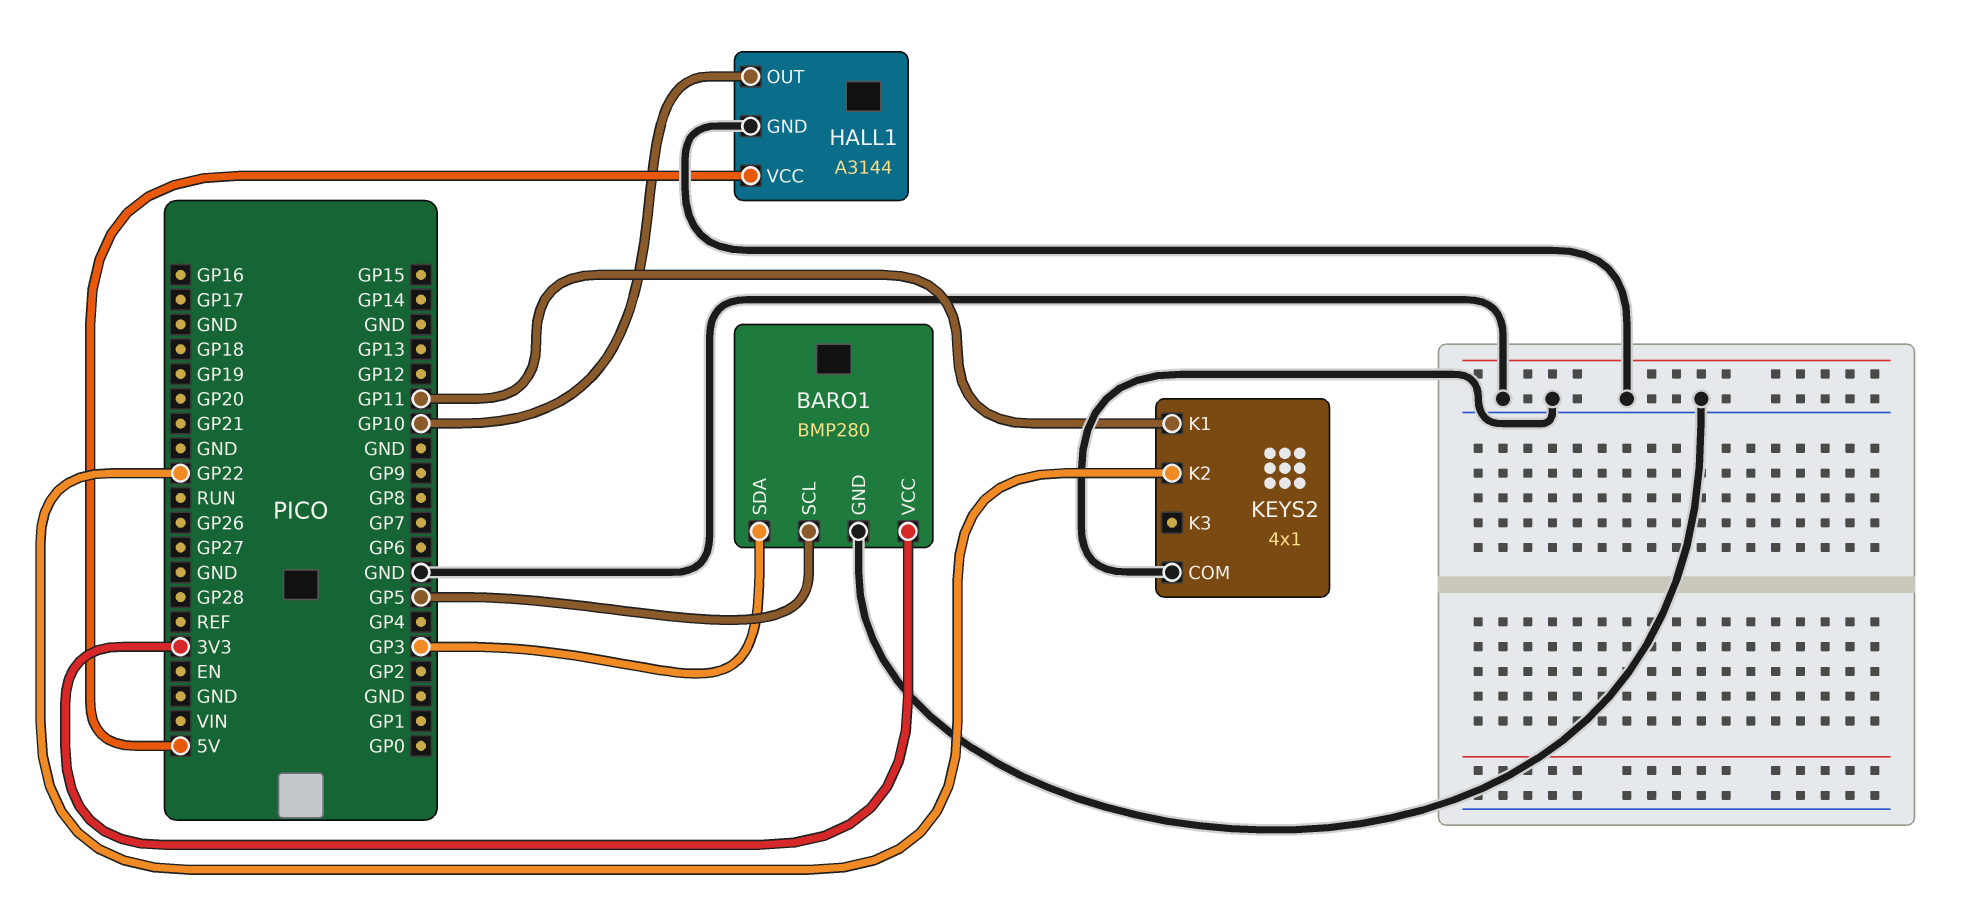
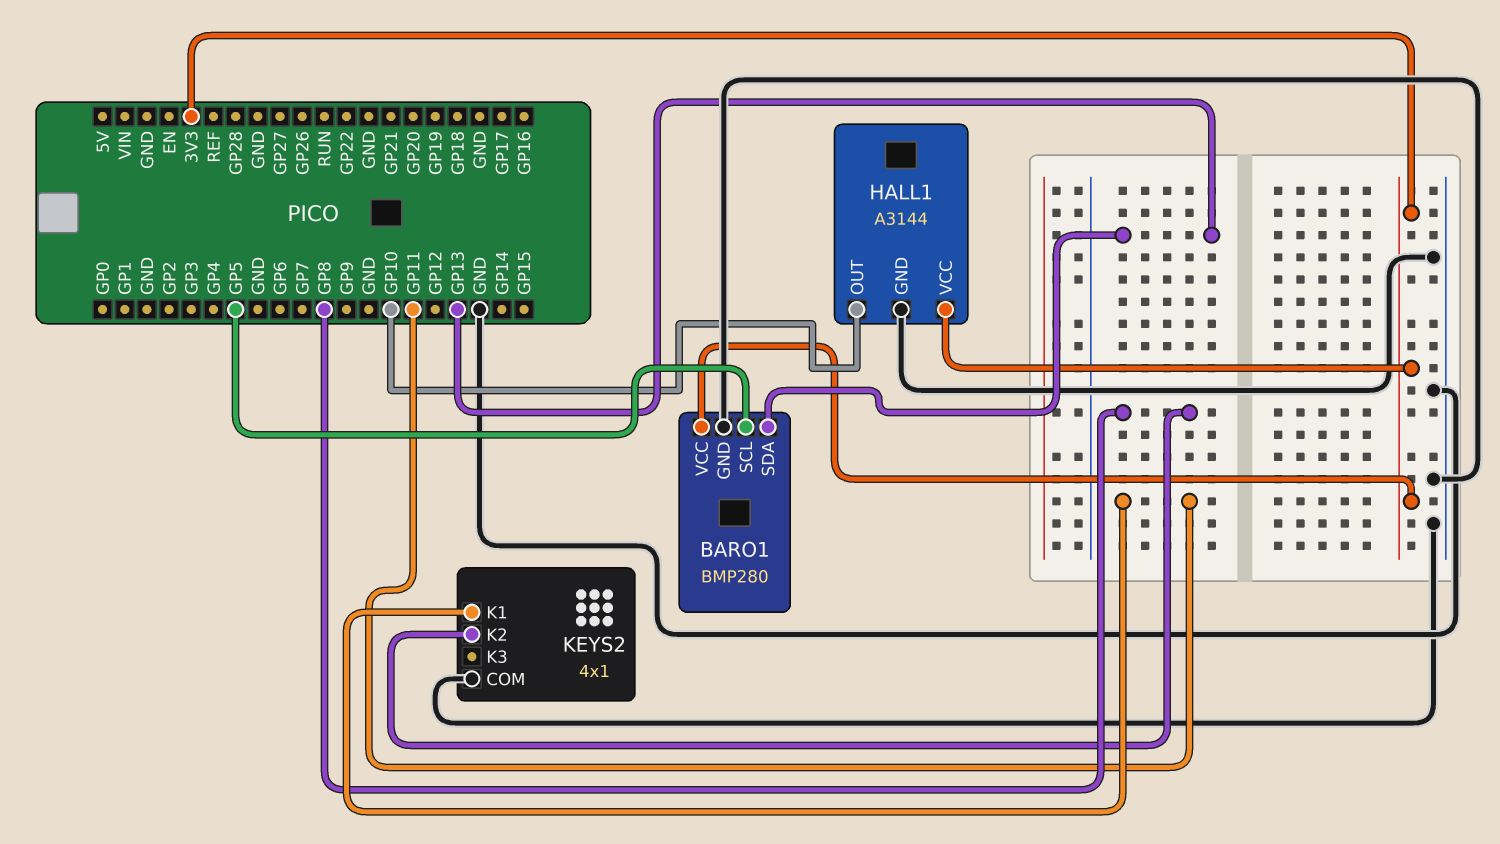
BARO1 pin SDA: GP3 -> GP13
HALL1 pin VCC: 5V -> 3V3
KEYS2 pin K2: GP22 -> GP8

